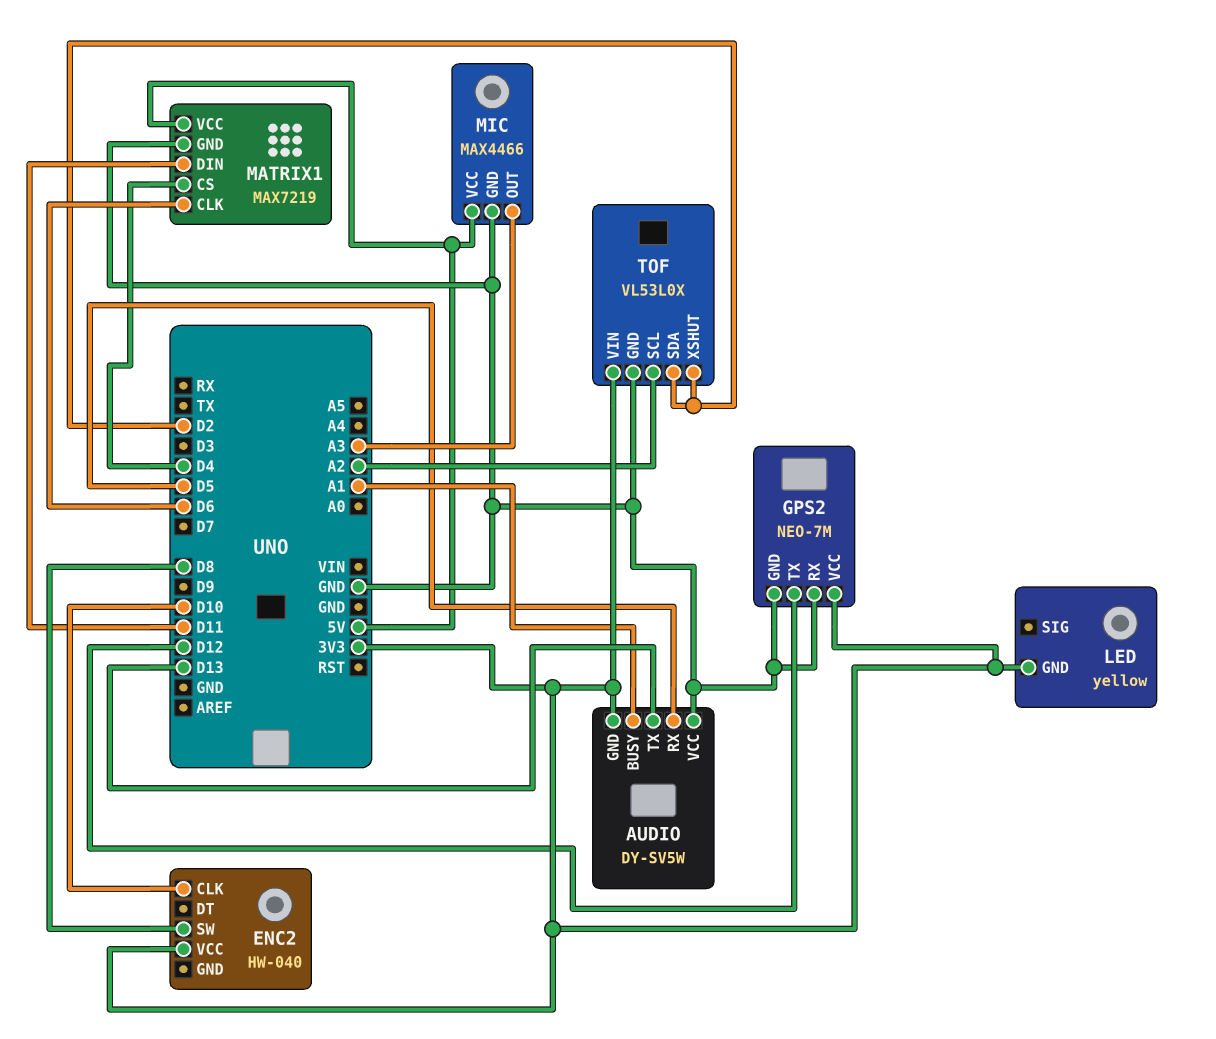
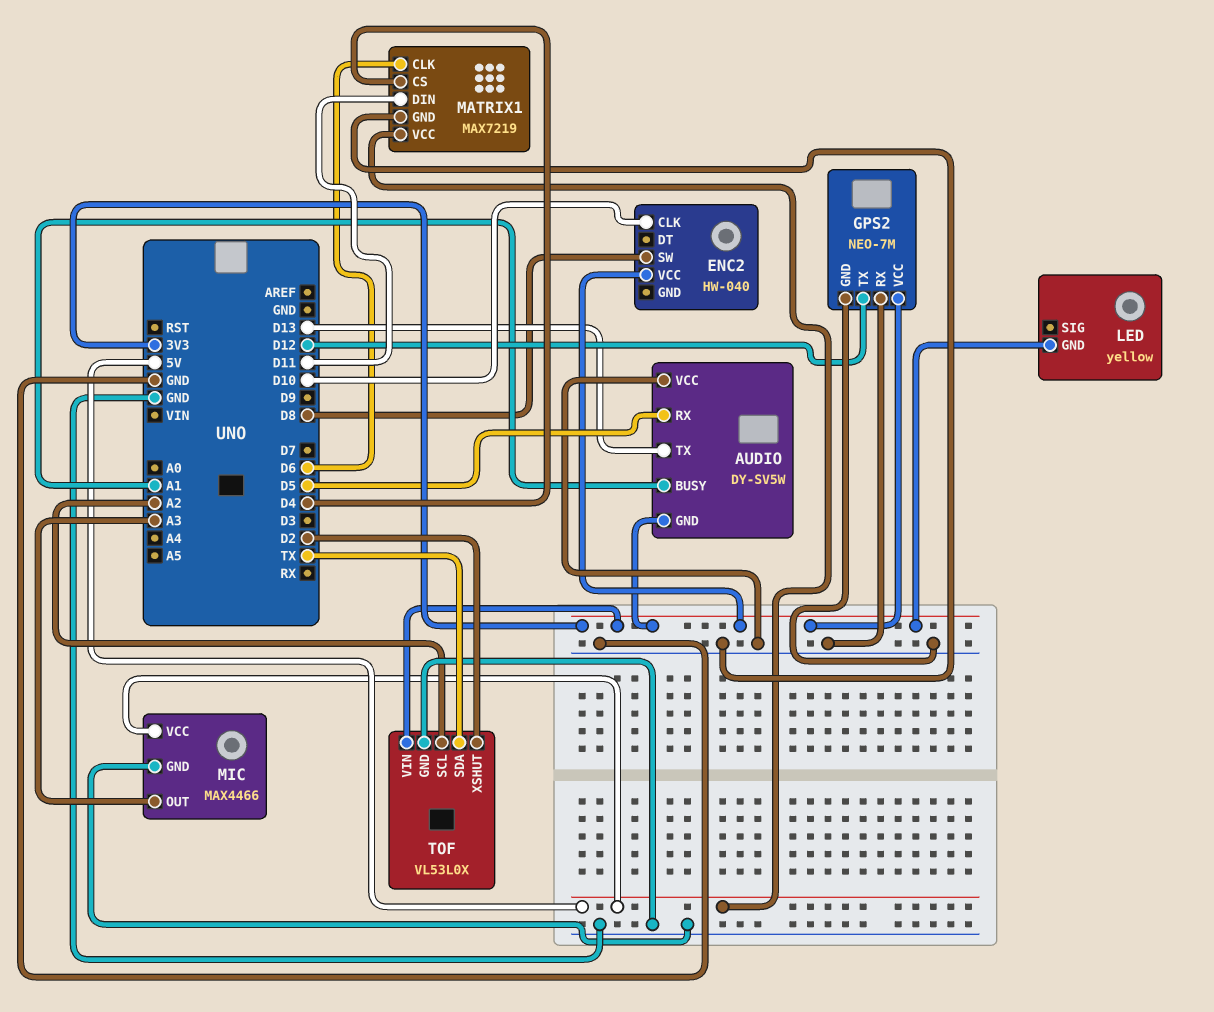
TOF pin SDA: D2 -> TX

